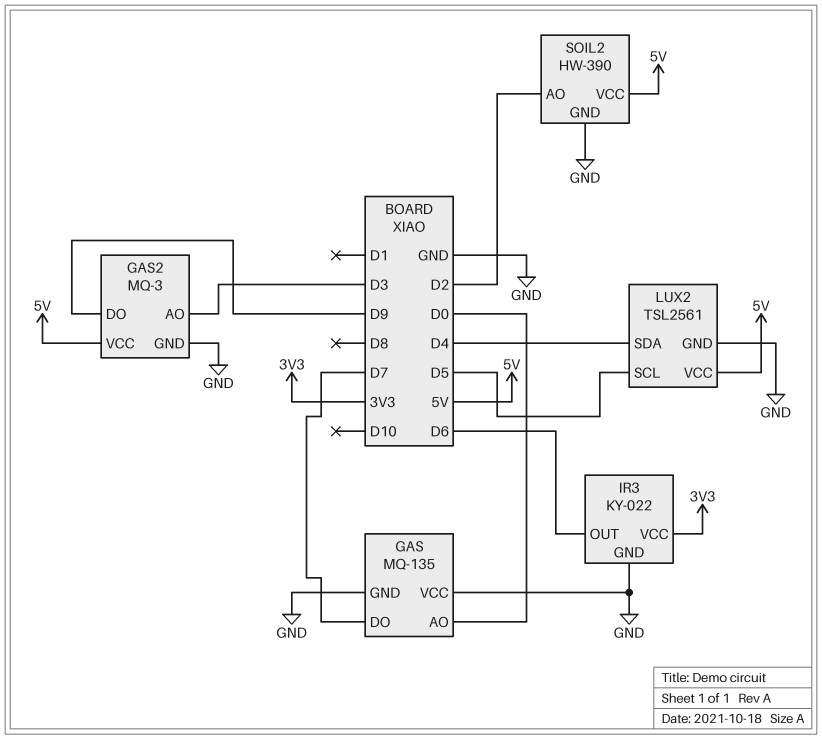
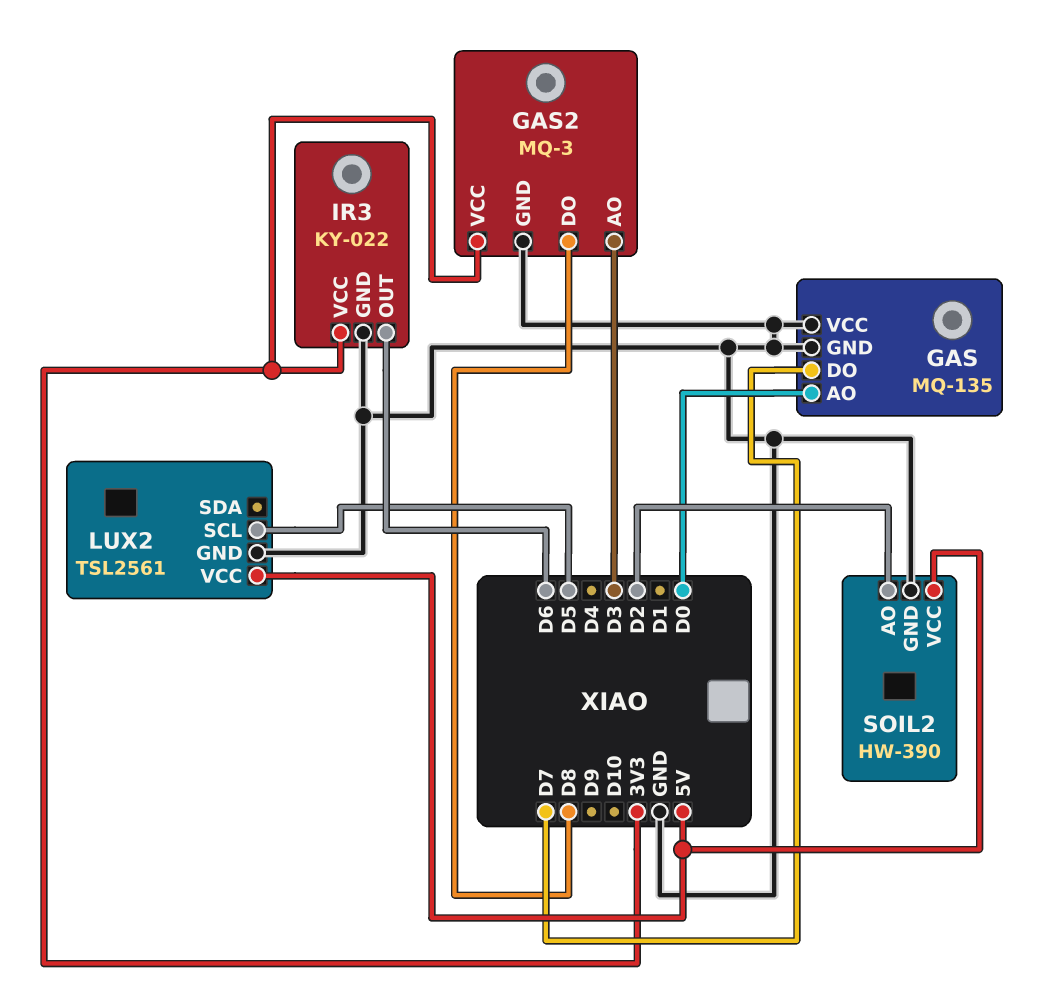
GAS2 pin DO: D9 -> D8
GAS2 pin VCC: 5V -> 3V3
LUX2 pin SDA: D4 -> none

